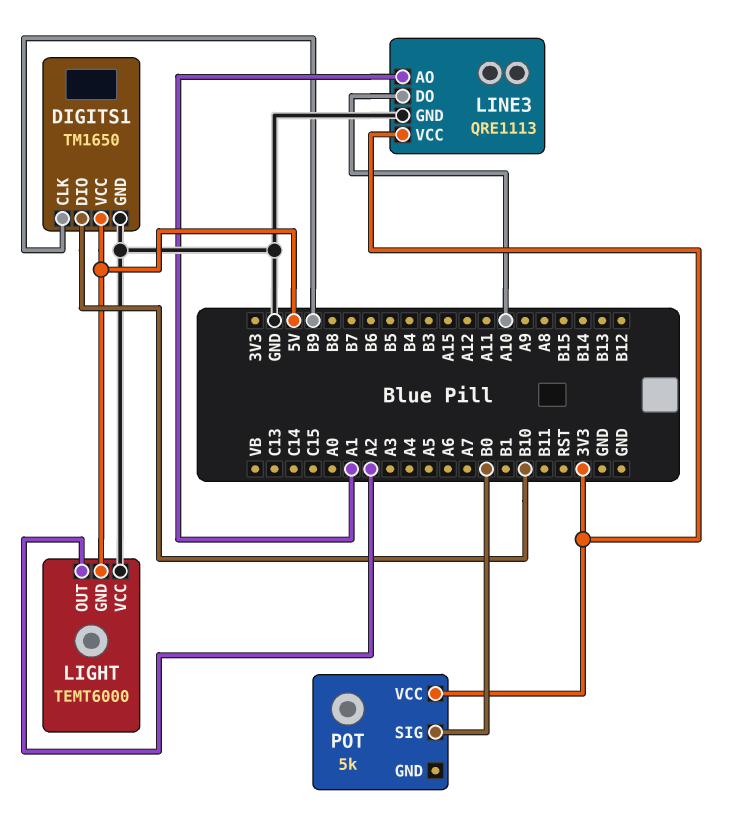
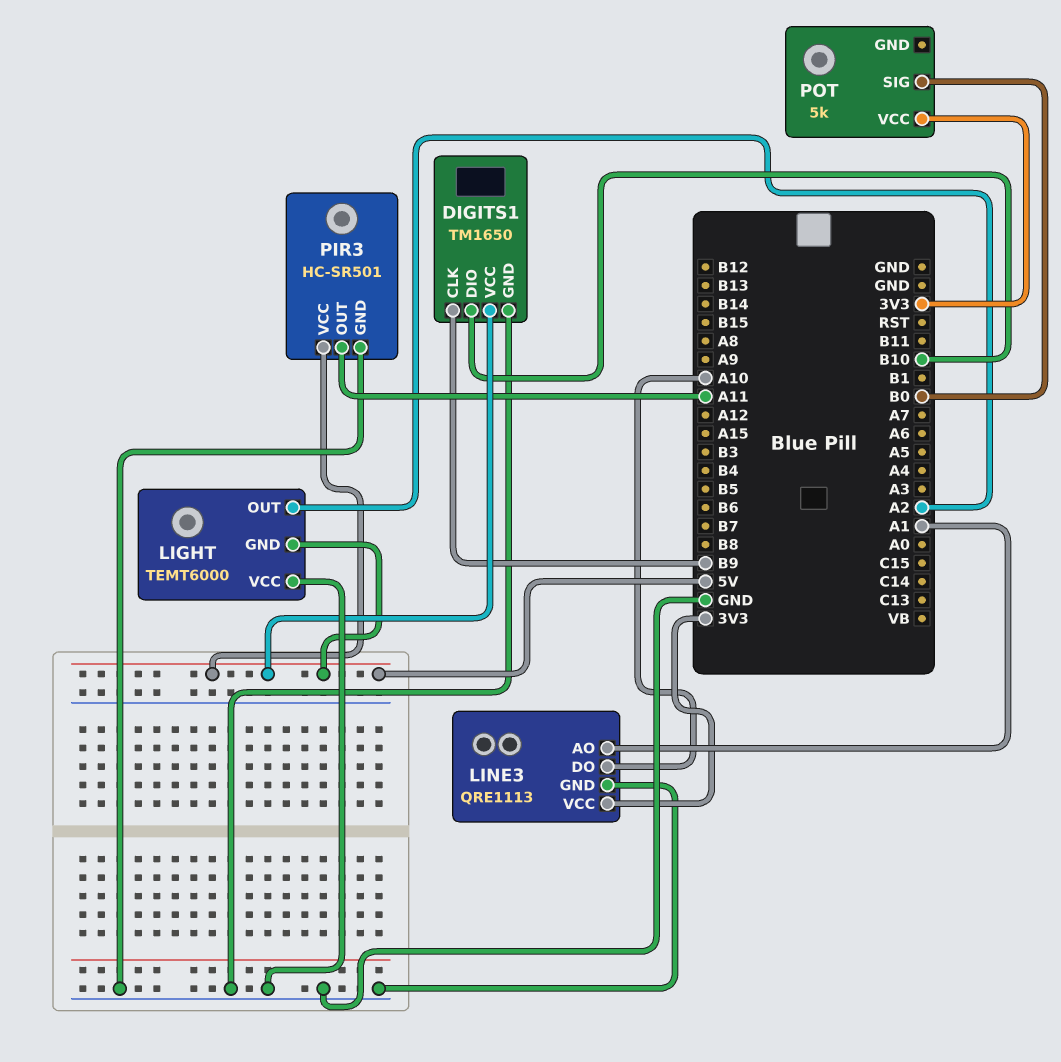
PIR3: none -> HC-SR501
PIR3 pin GND: none -> GND
PIR3 pin OUT: none -> A11
PIR3 pin VCC: none -> 5V

